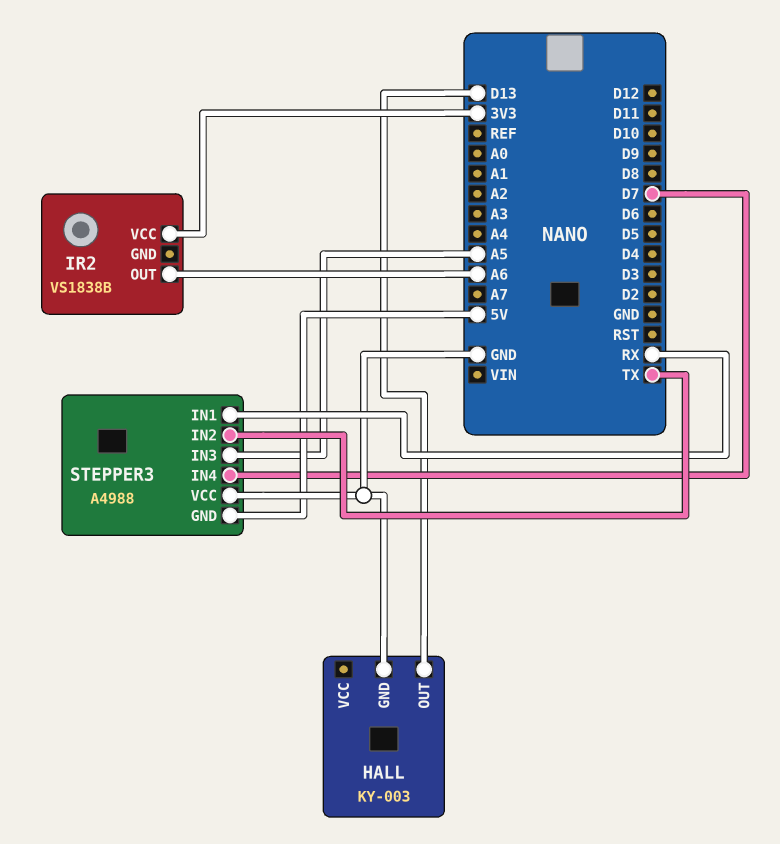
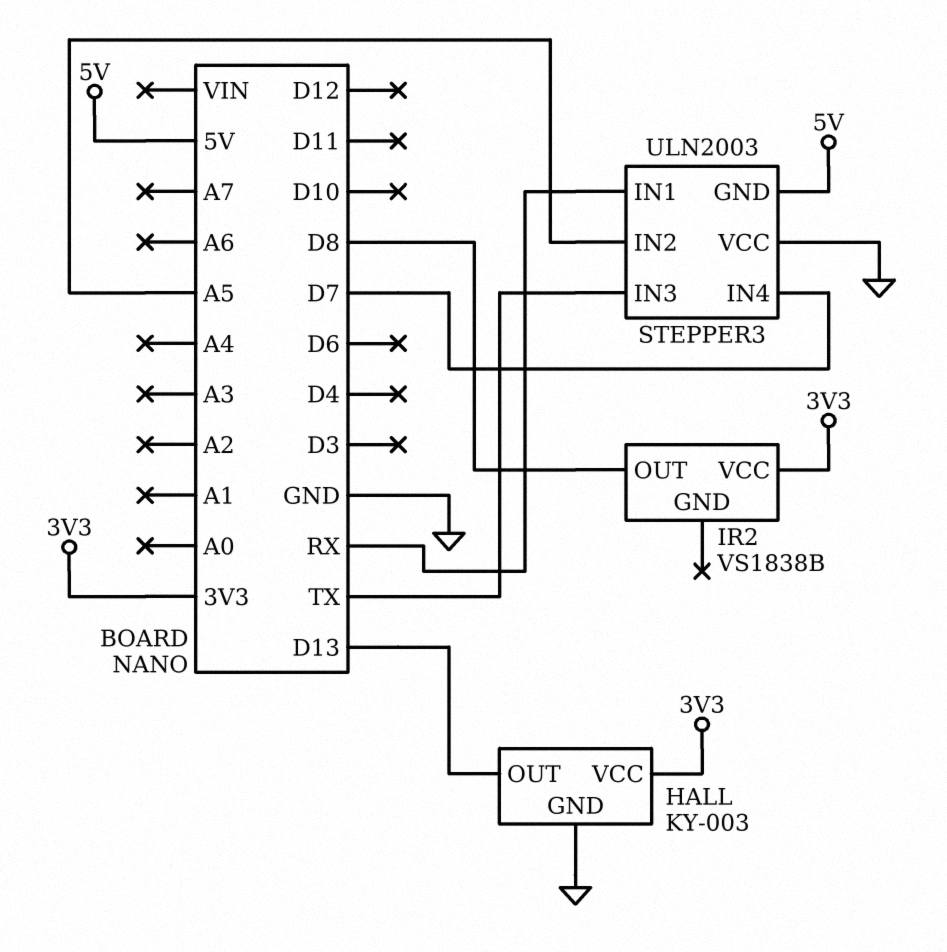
HALL pin VCC: none -> 3V3
IR2 pin OUT: A6 -> D8
STEPPER3: A4988 -> ULN2003
STEPPER3 pin IN2: TX -> A5
STEPPER3 pin IN3: A5 -> TX

